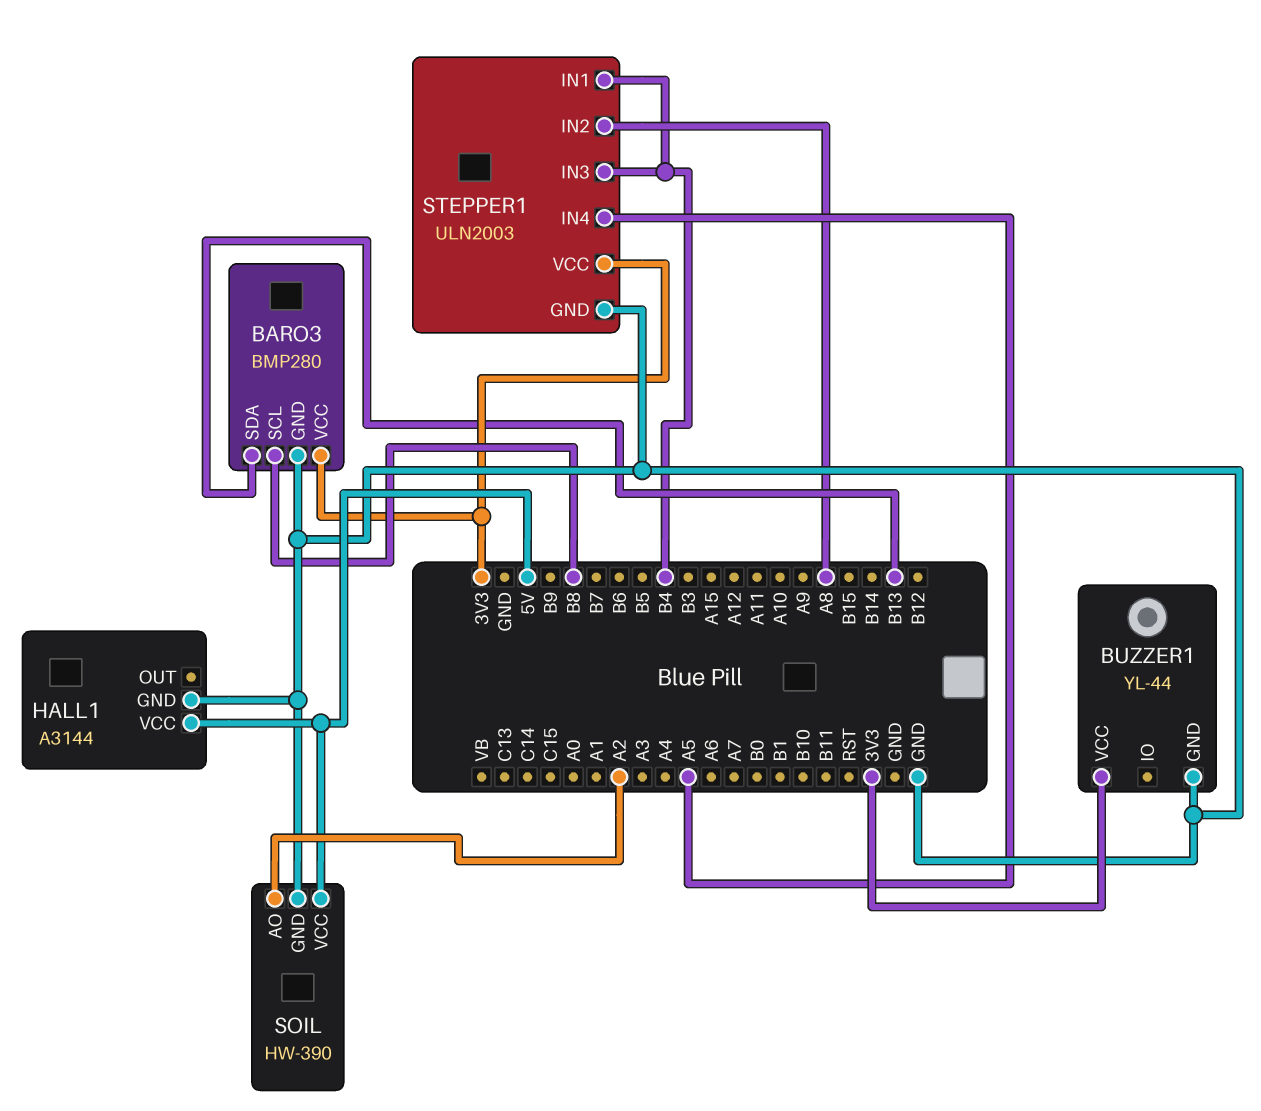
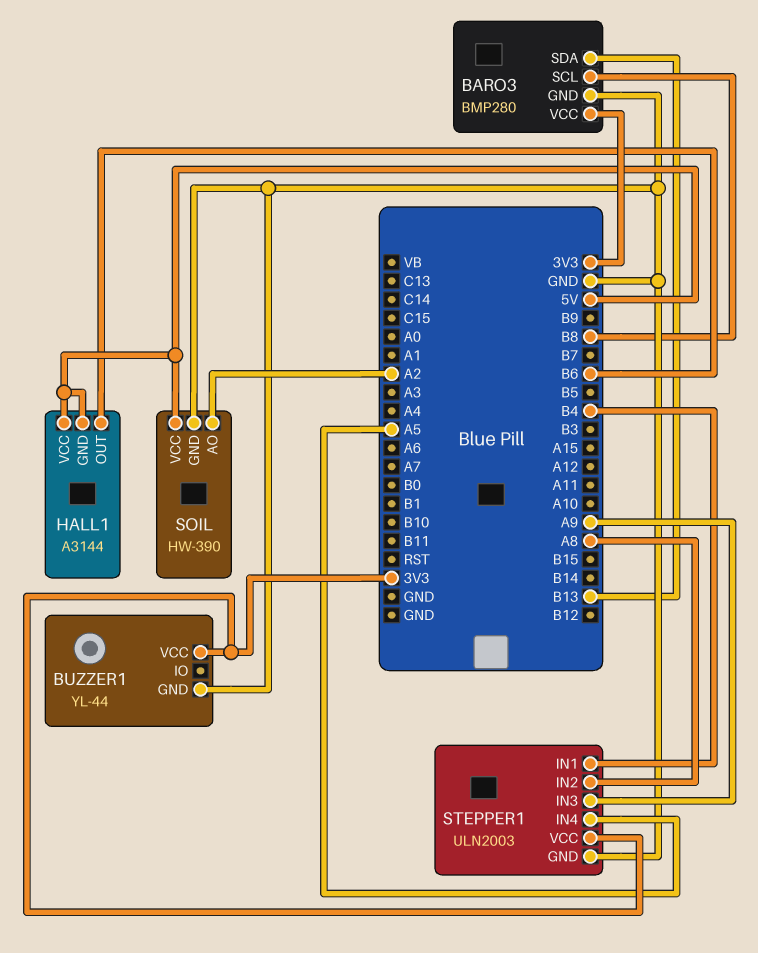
HALL1 pin GND: GND -> 5V
HALL1 pin OUT: none -> B6
STEPPER1 pin IN3: B4 -> A9

